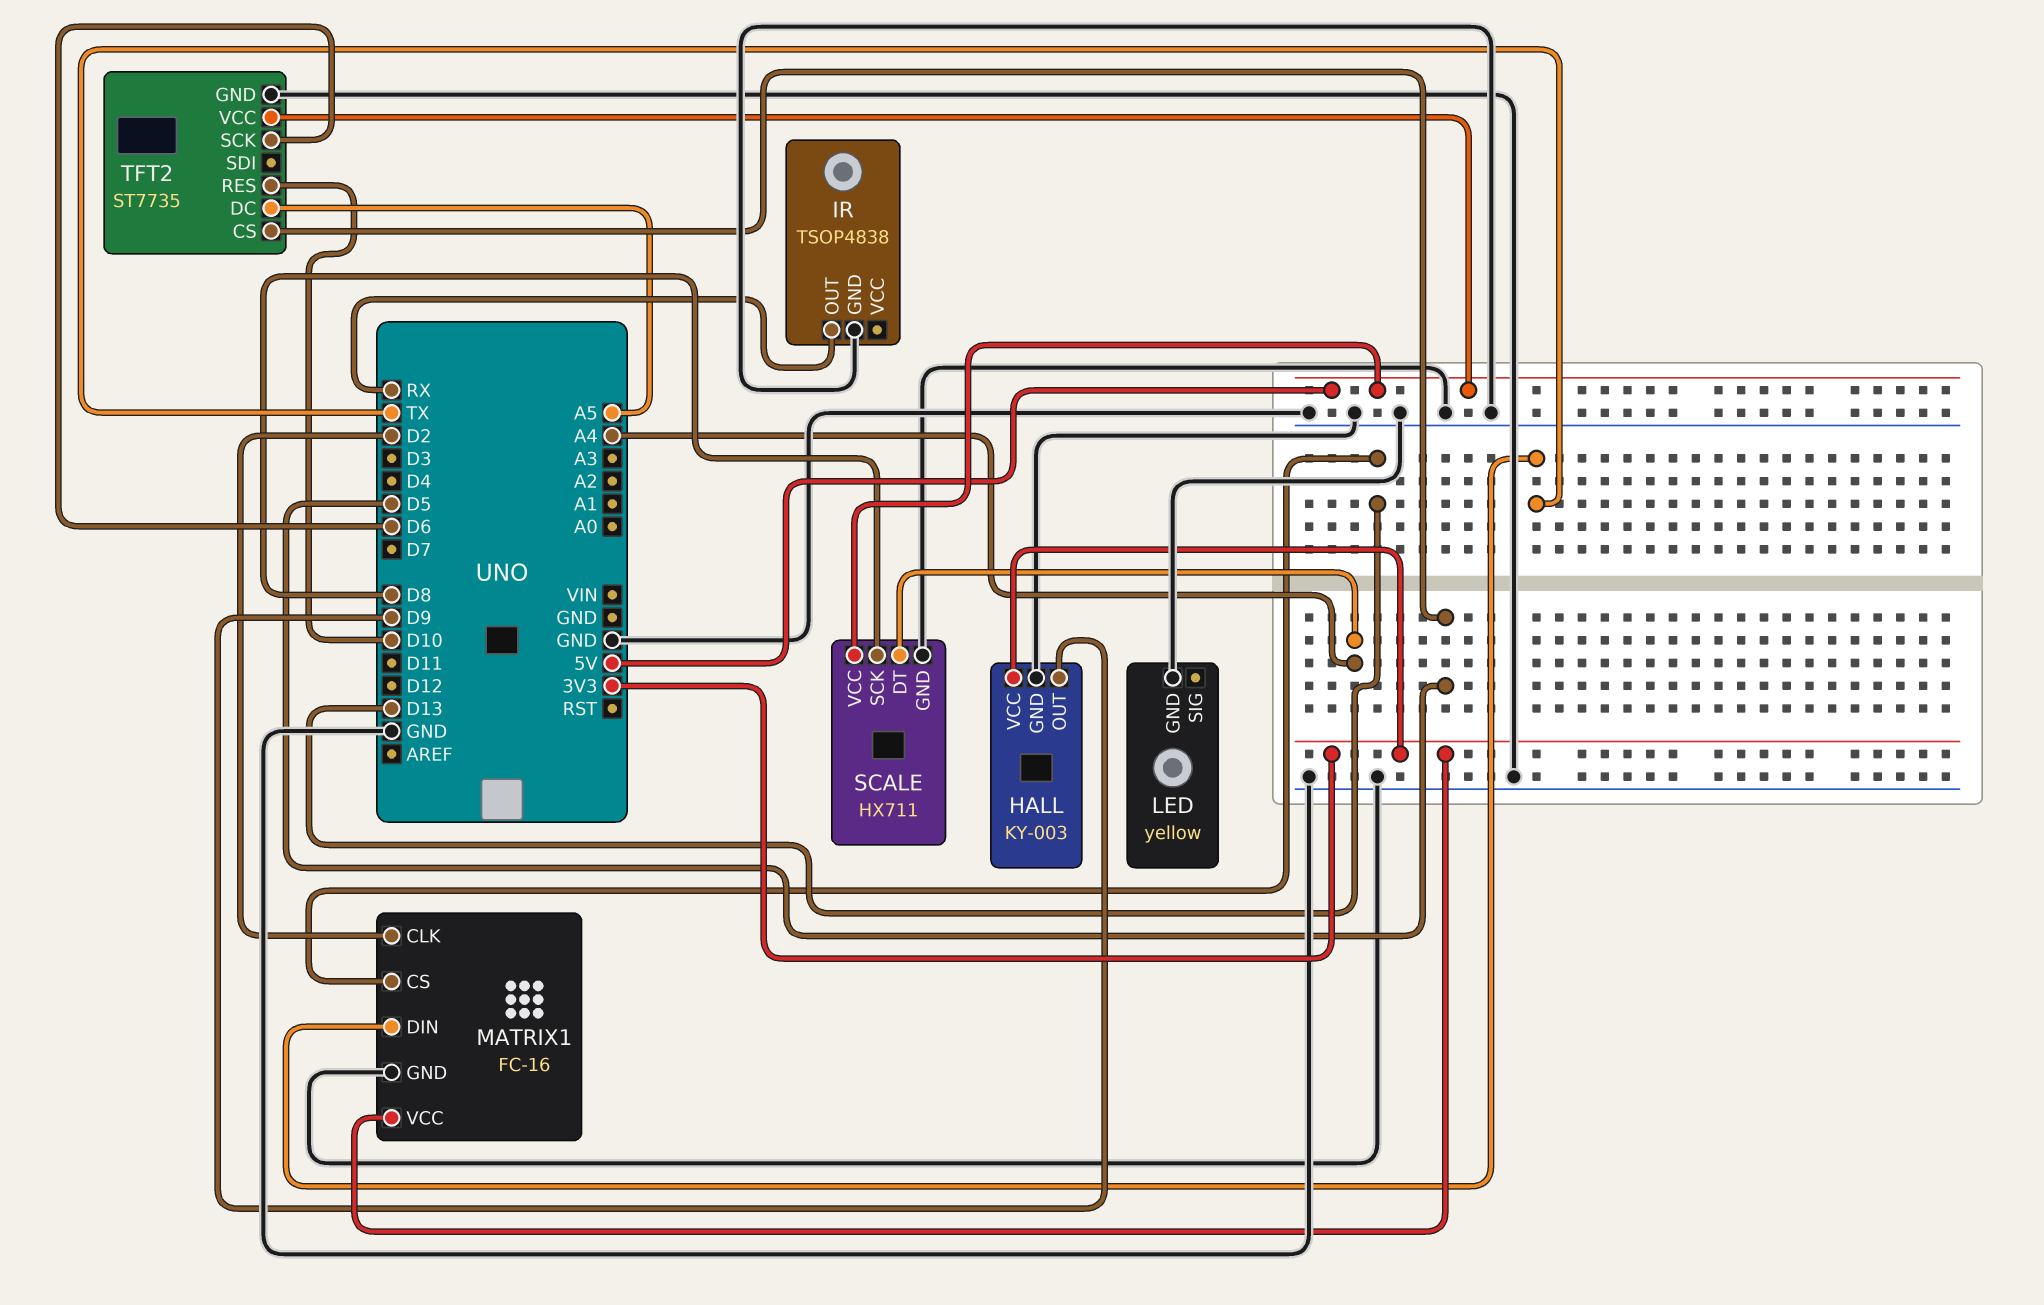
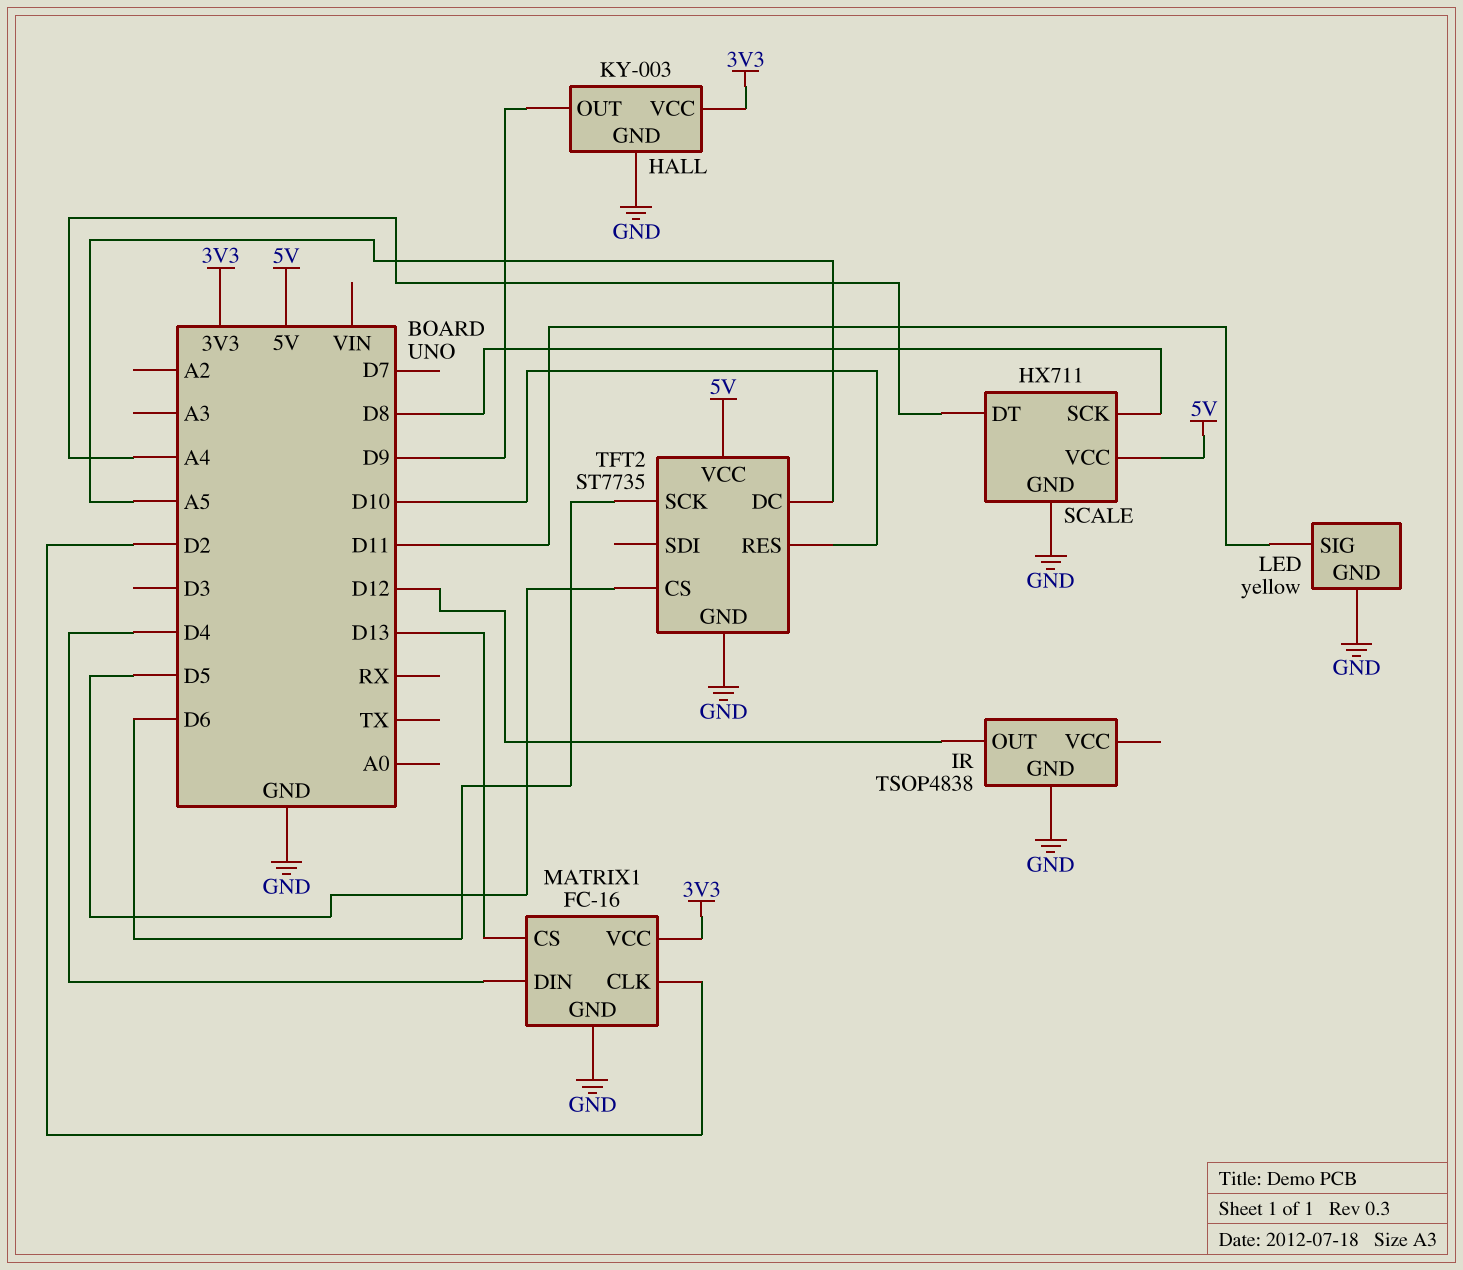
IR pin OUT: RX -> D12
LED pin SIG: none -> D11
MATRIX1 pin DIN: TX -> D4

